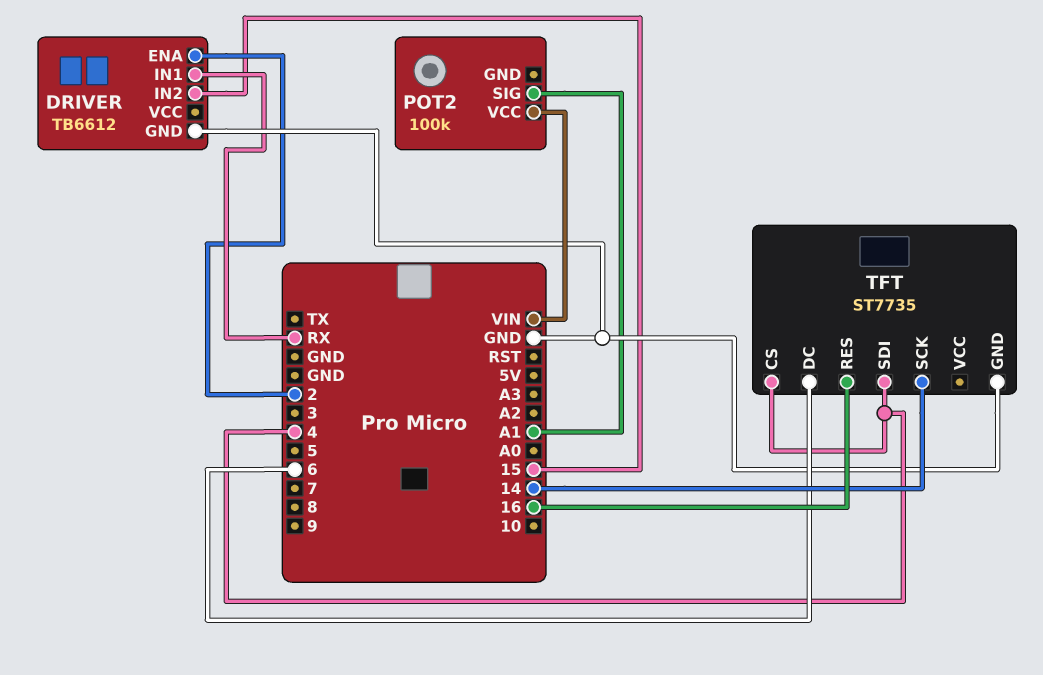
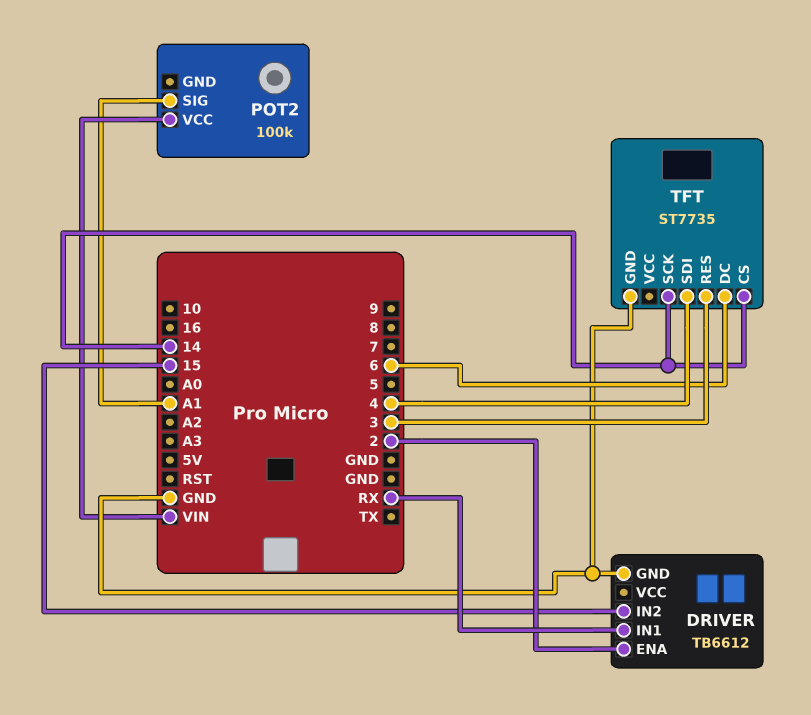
TFT pin CS: 4 -> 14
TFT pin RES: 16 -> 3

